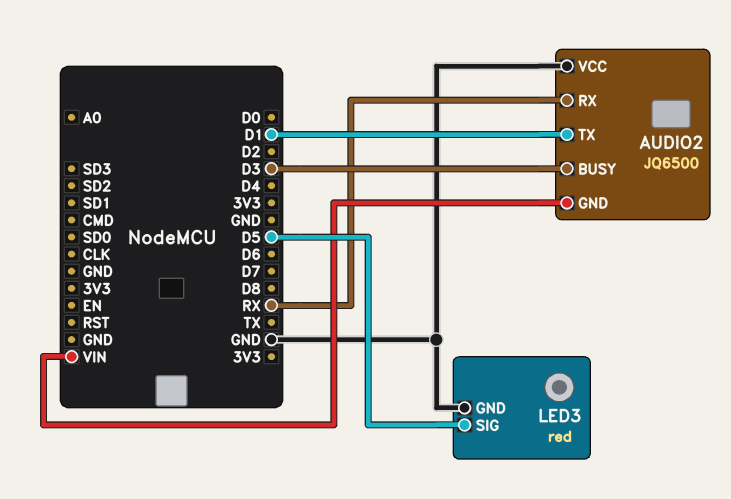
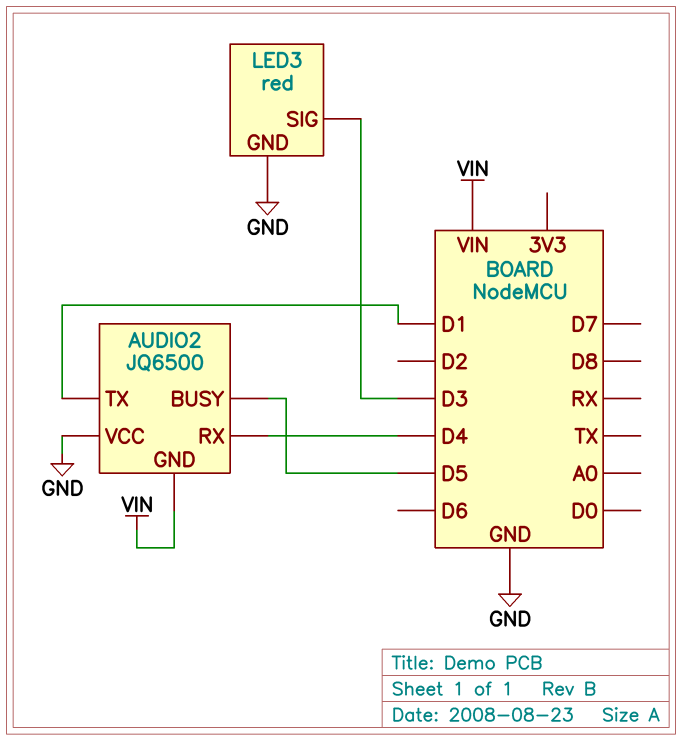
AUDIO2 pin BUSY: D3 -> D5
AUDIO2 pin RX: RX -> D4
LED3 pin SIG: D5 -> D3

